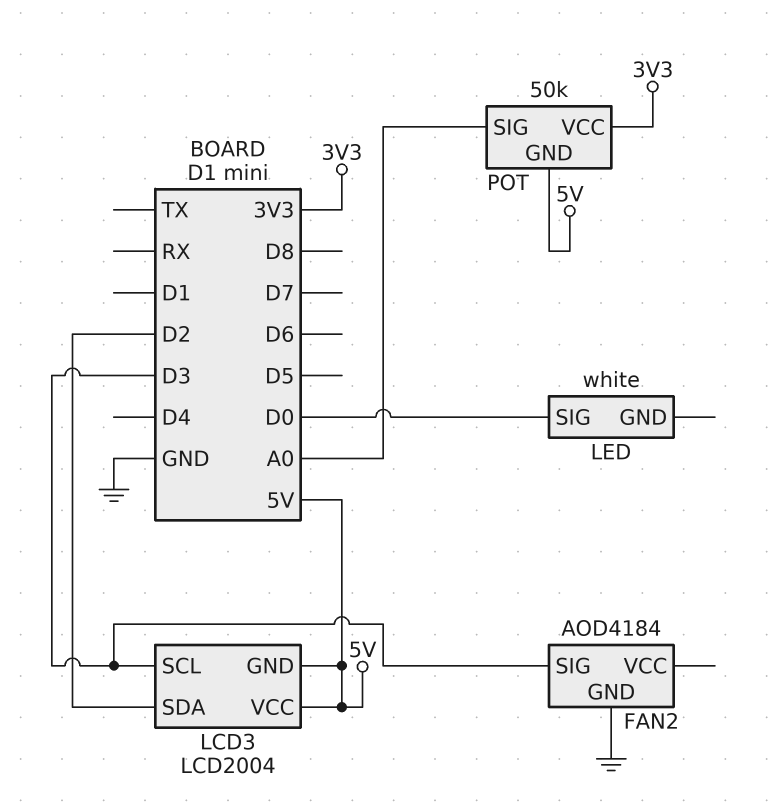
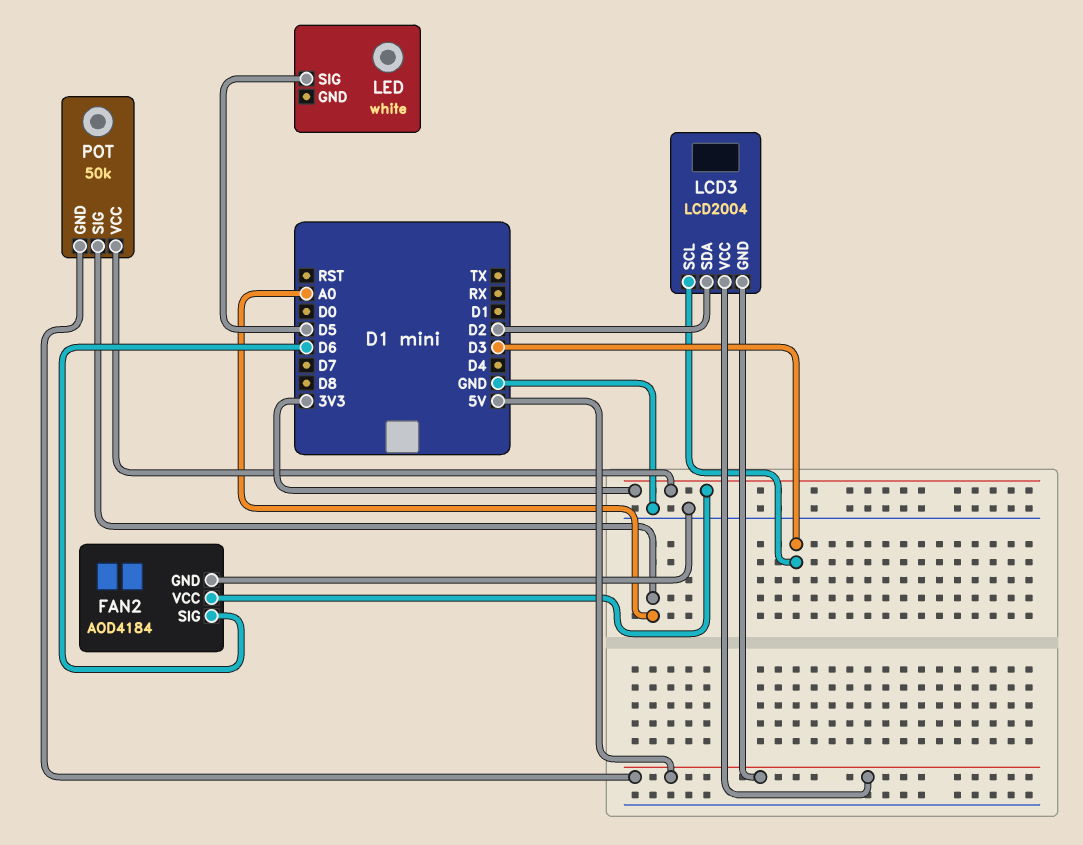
FAN2 pin SIG: D3 -> D6
FAN2 pin VCC: none -> 3V3
LED pin SIG: D0 -> D5

